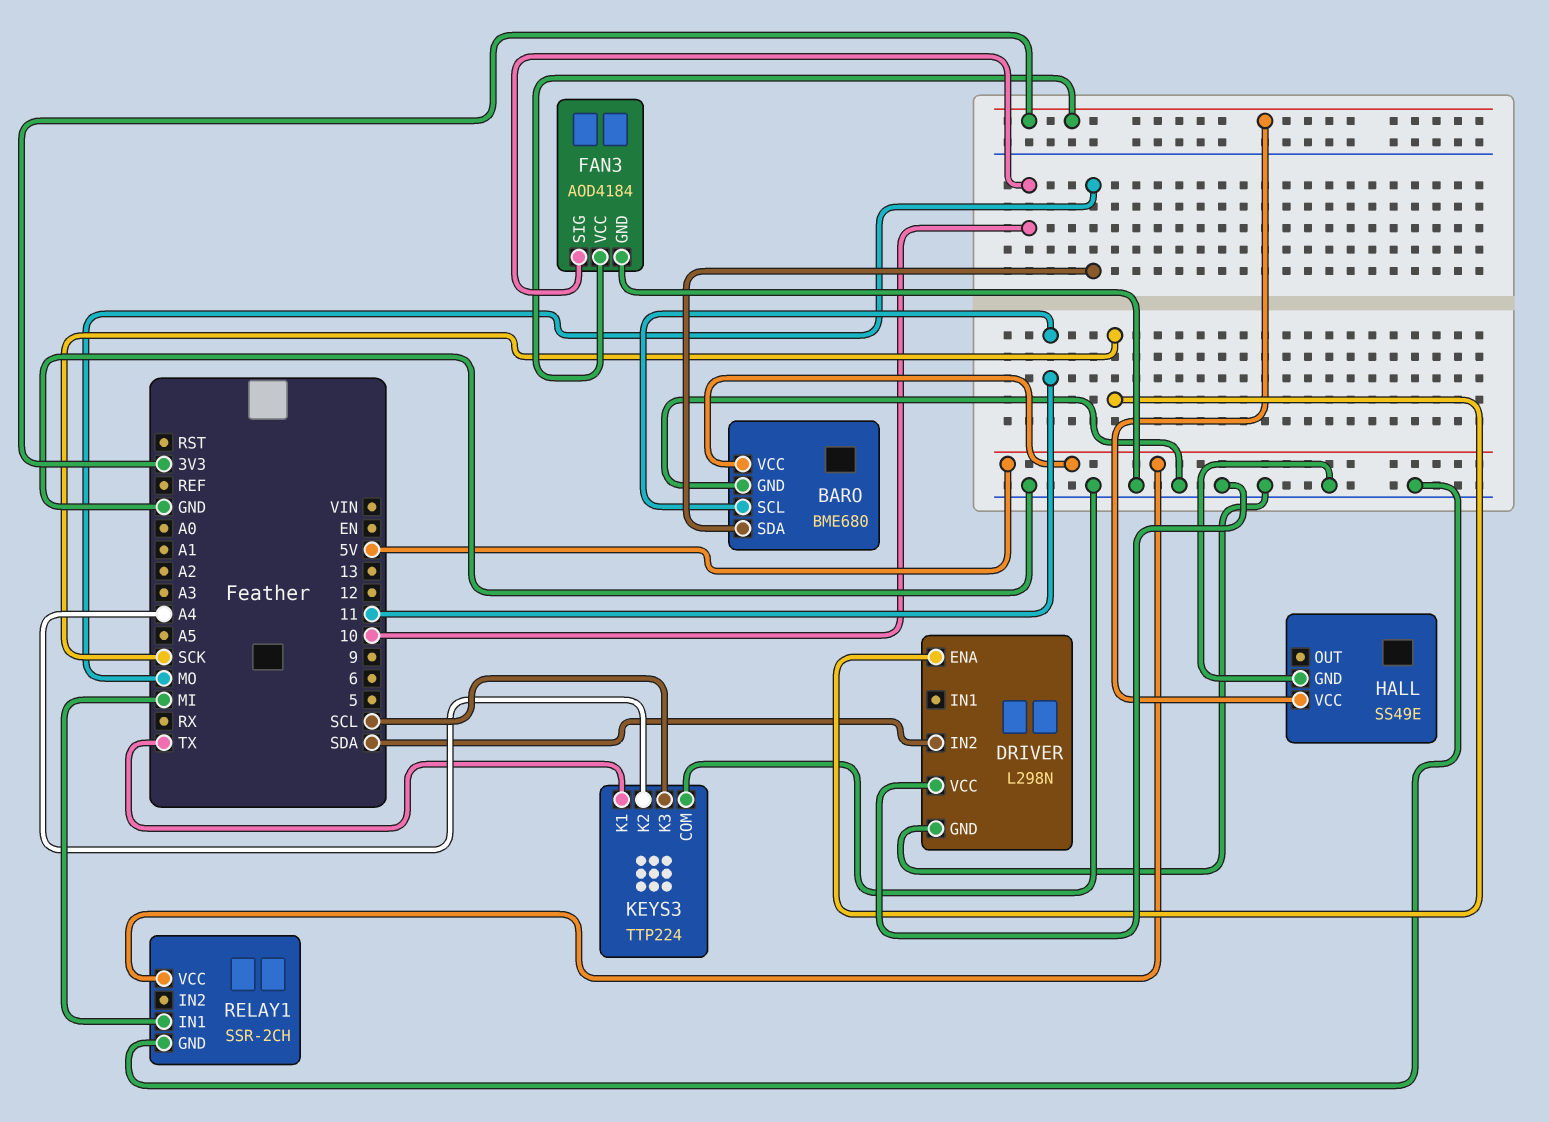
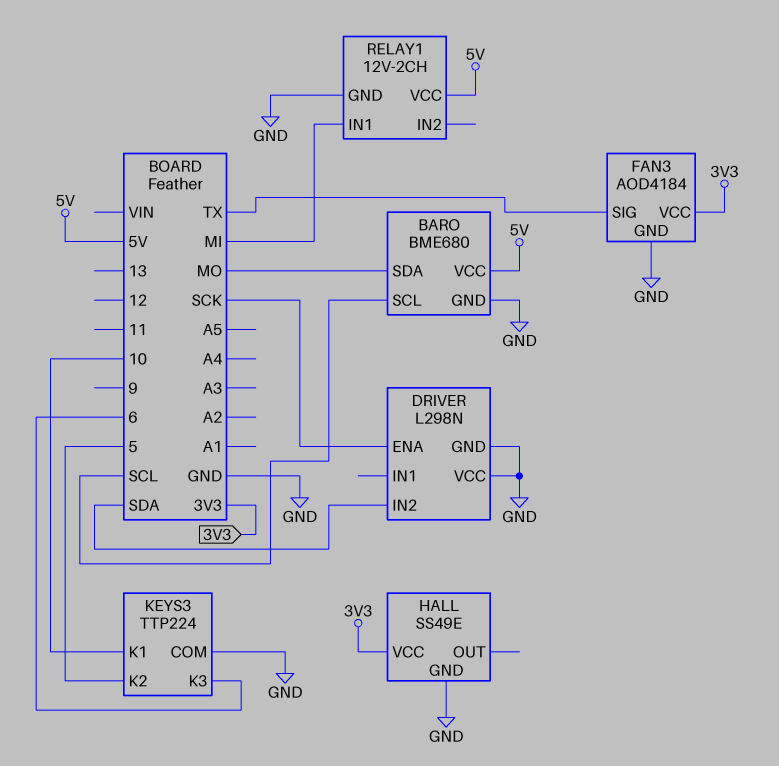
BARO pin SCL: 11 -> SCL
FAN3 pin SIG: 10 -> TX
KEYS3 pin K1: TX -> 10
KEYS3 pin K2: A4 -> 5
KEYS3 pin K3: SCL -> 6
RELAY1: SSR-2CH -> 12V-2CH

